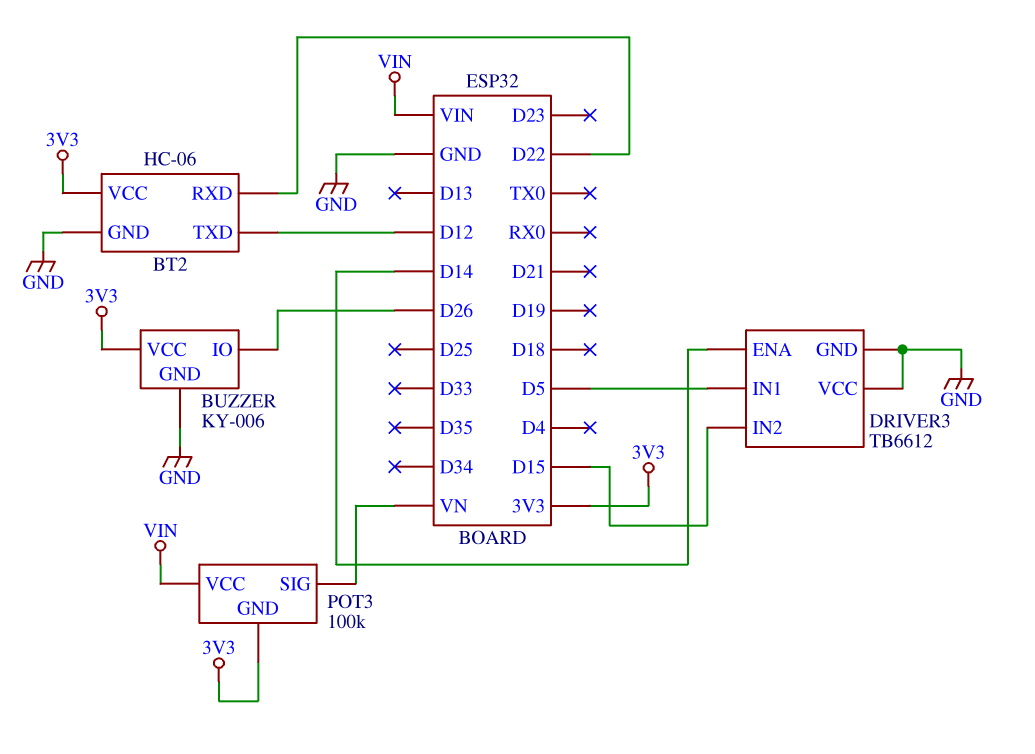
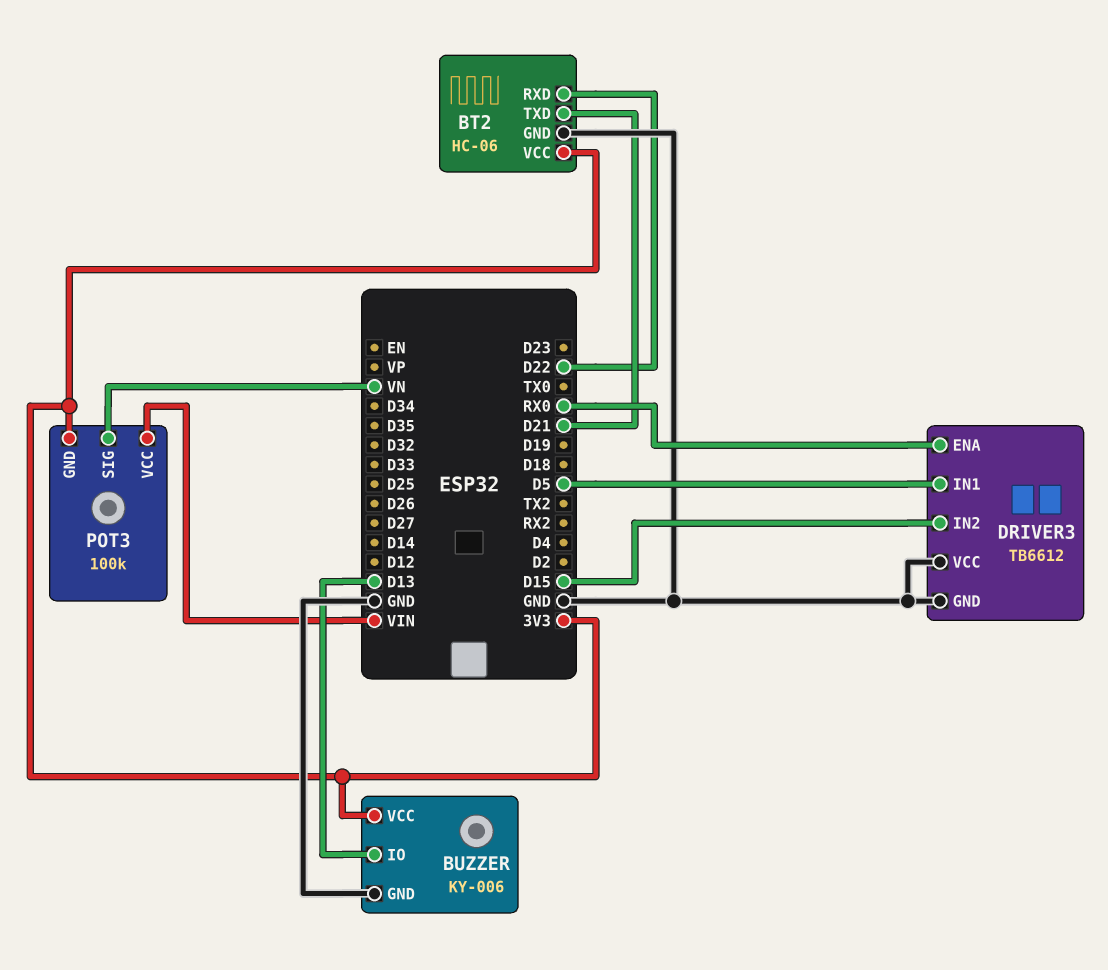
BT2 pin TXD: D12 -> D21
BUZZER pin IO: D26 -> D13
DRIVER3 pin ENA: D14 -> RX0

